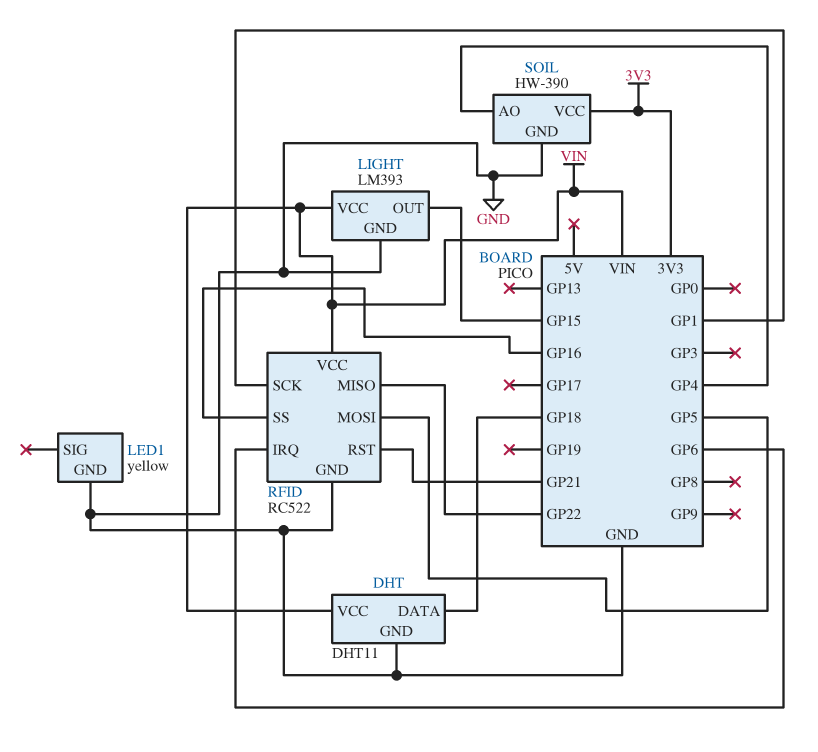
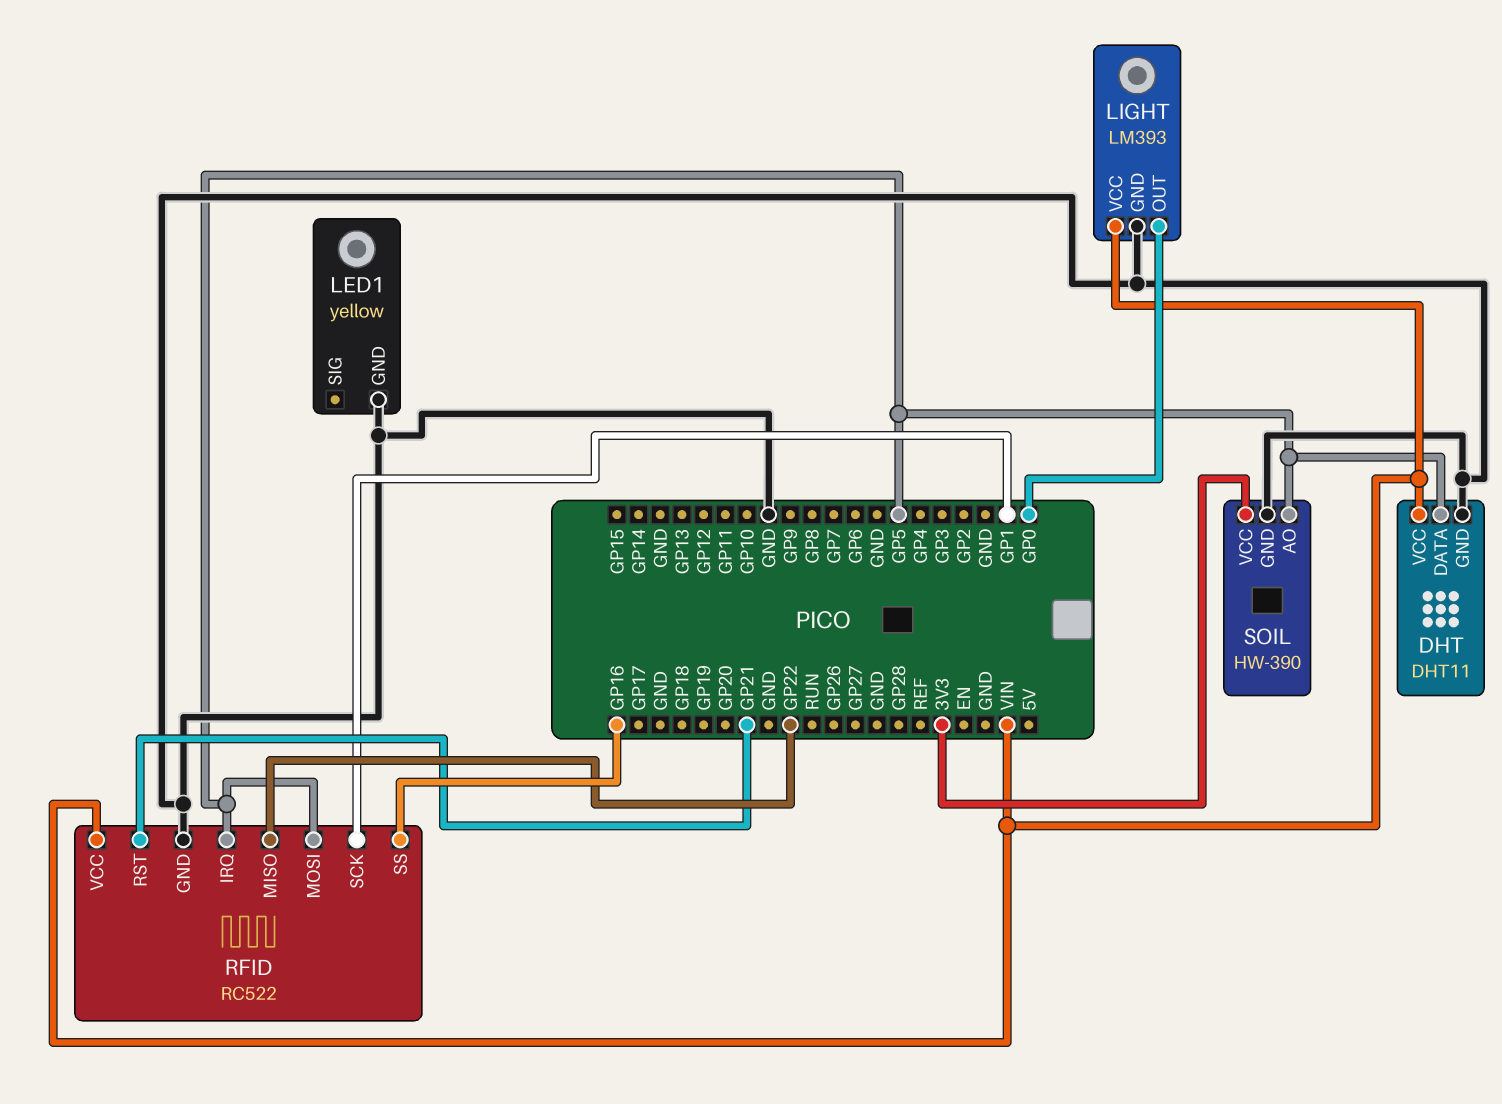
DHT pin DATA: GP18 -> GP5
LIGHT pin OUT: GP15 -> GP0
RFID pin IRQ: GP6 -> GP5
SOIL pin AO: GP4 -> GP5

